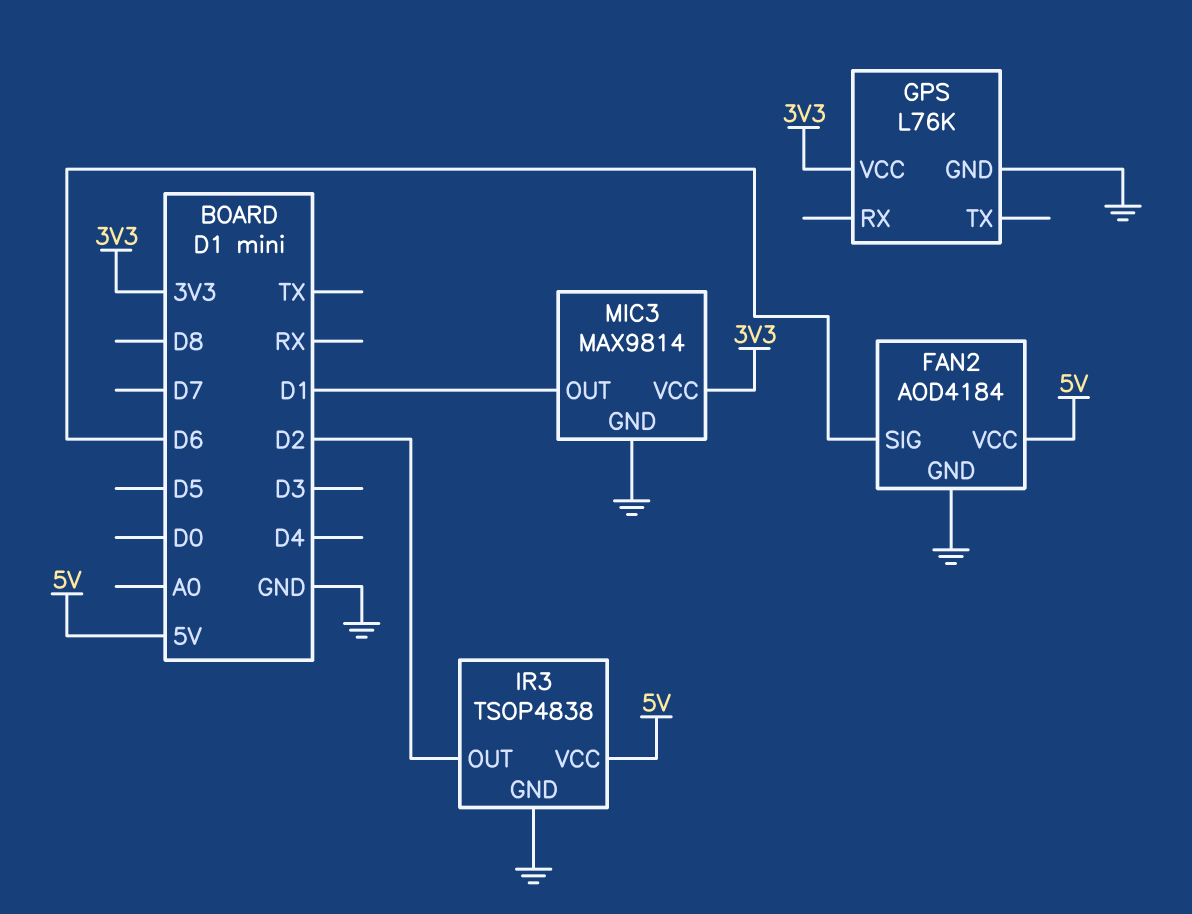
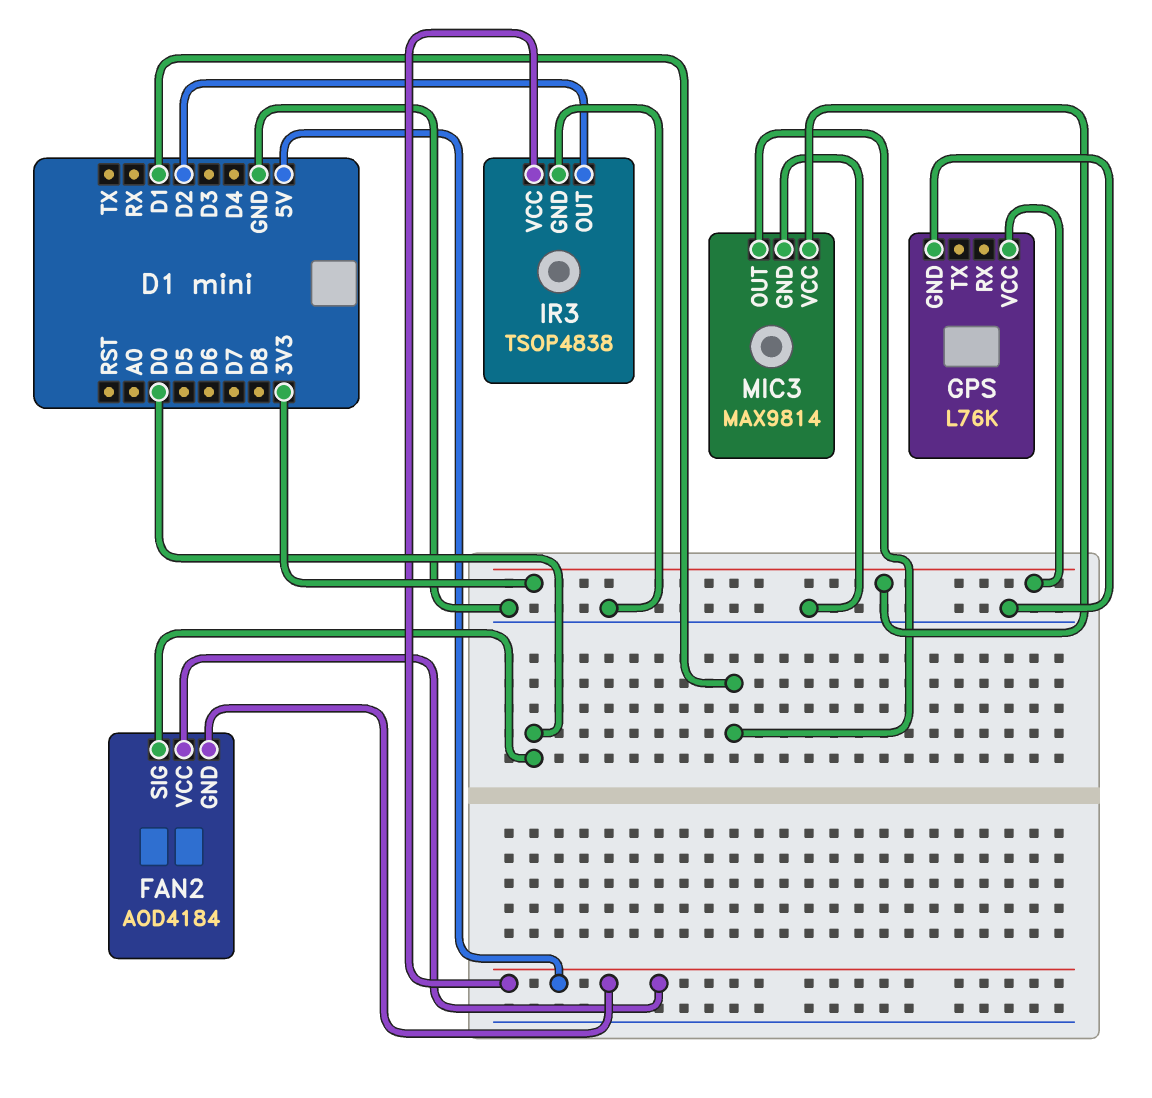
FAN2 pin GND: GND -> 5V
FAN2 pin SIG: D6 -> D0

